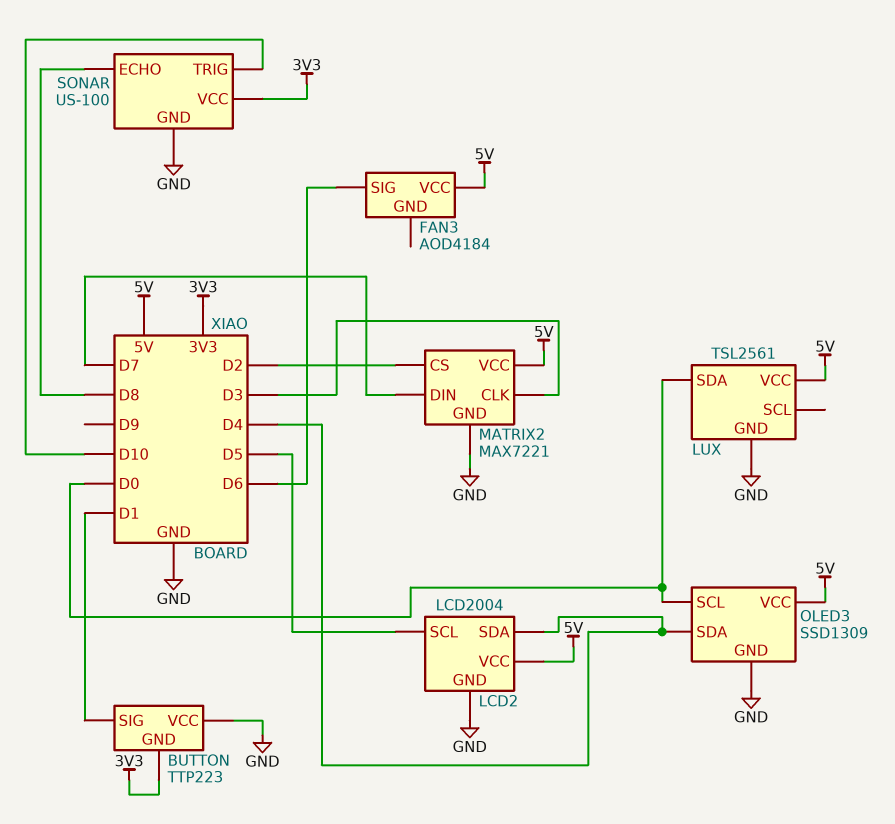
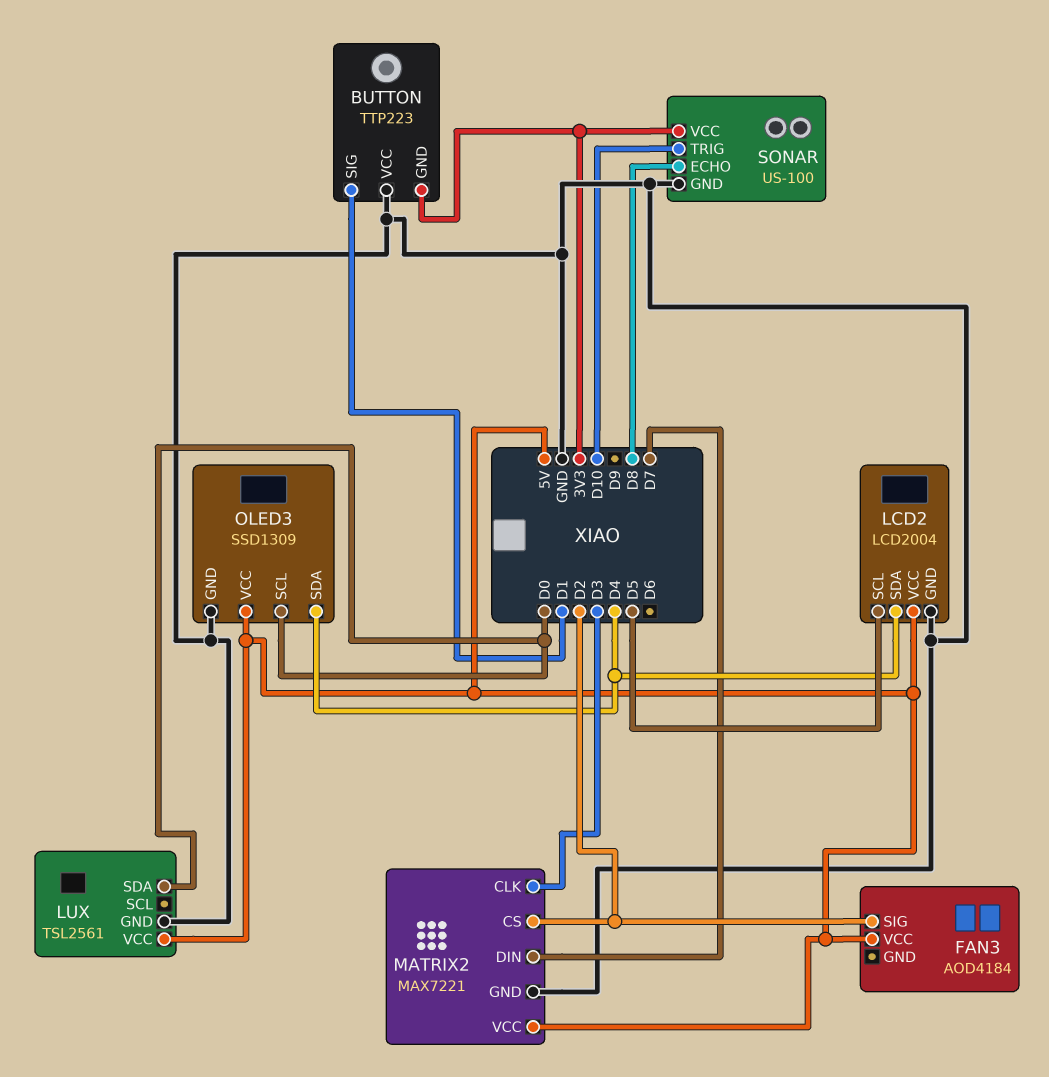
FAN3 pin SIG: D6 -> D2

